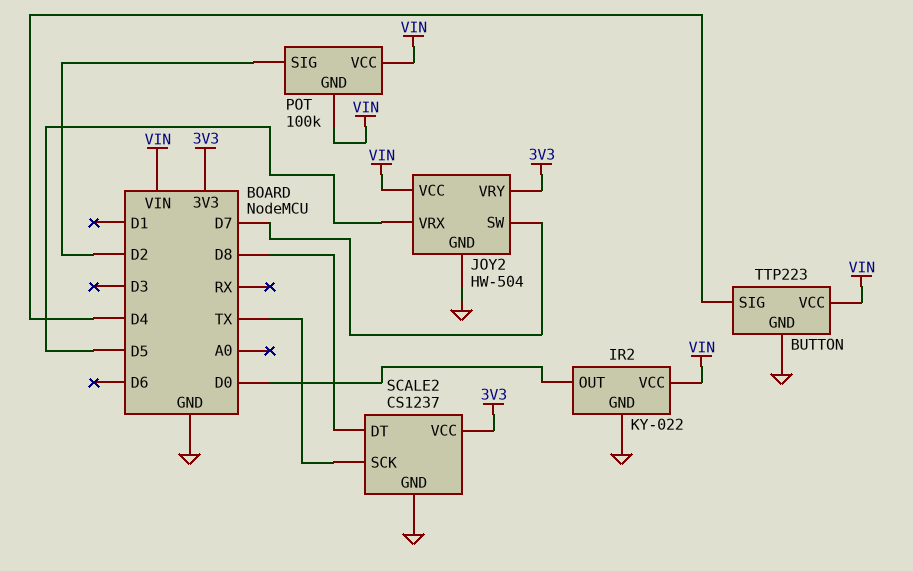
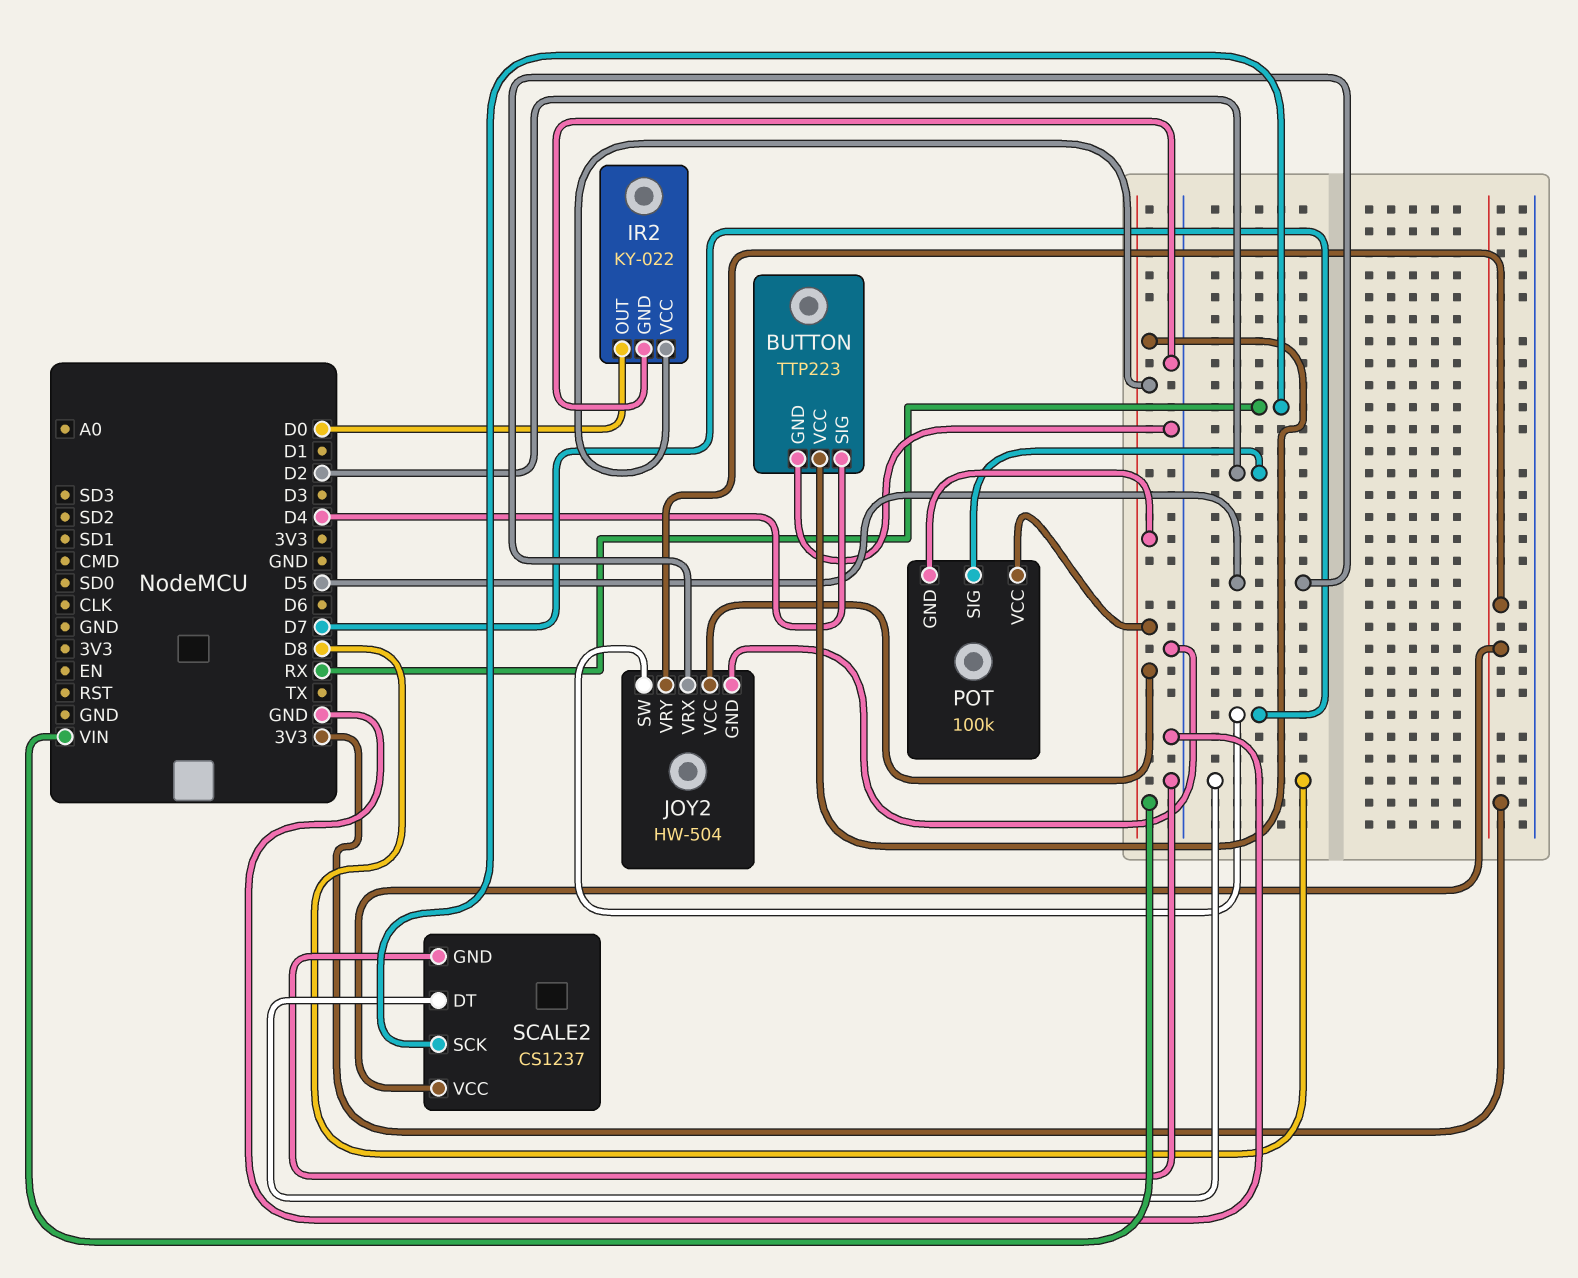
SCALE2 pin SCK: TX -> RX

